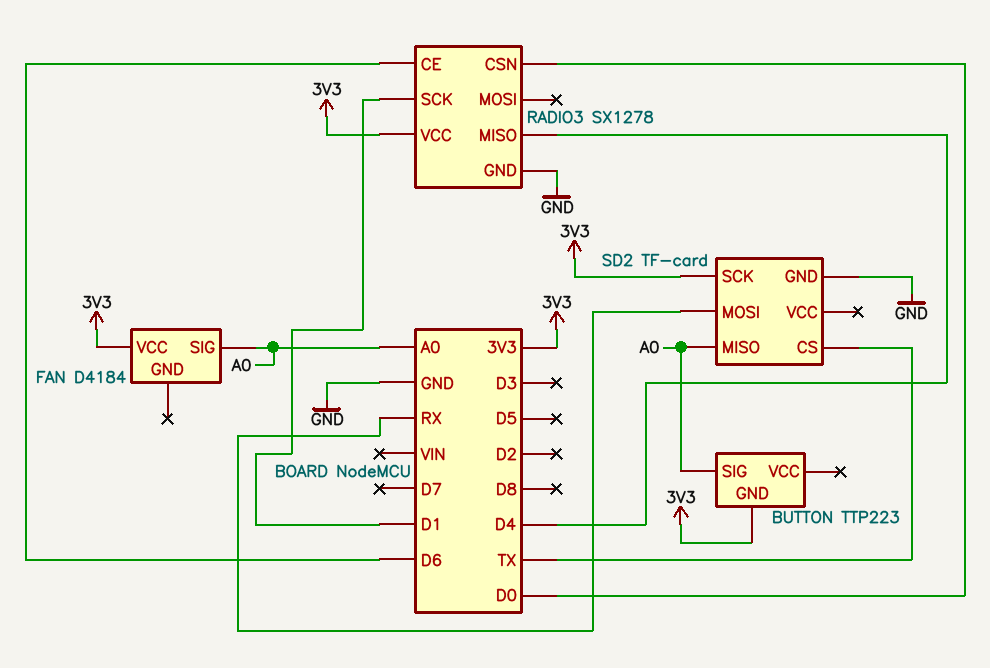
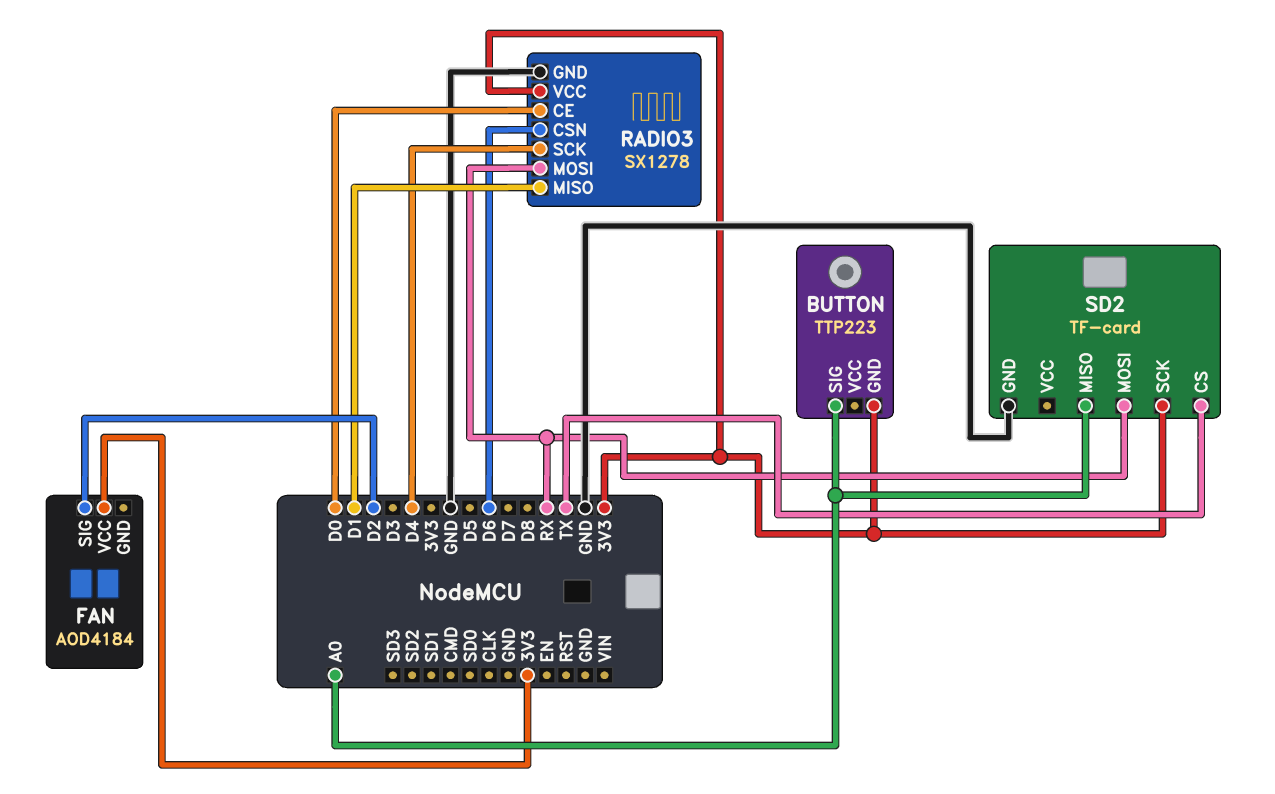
FAN: D4184 -> AOD4184
FAN pin SIG: A0 -> D2
RADIO3 pin CE: D6 -> D0
RADIO3 pin CSN: D0 -> D6
RADIO3 pin MISO: D4 -> D1
RADIO3 pin MOSI: none -> RX
RADIO3 pin SCK: D1 -> D4

